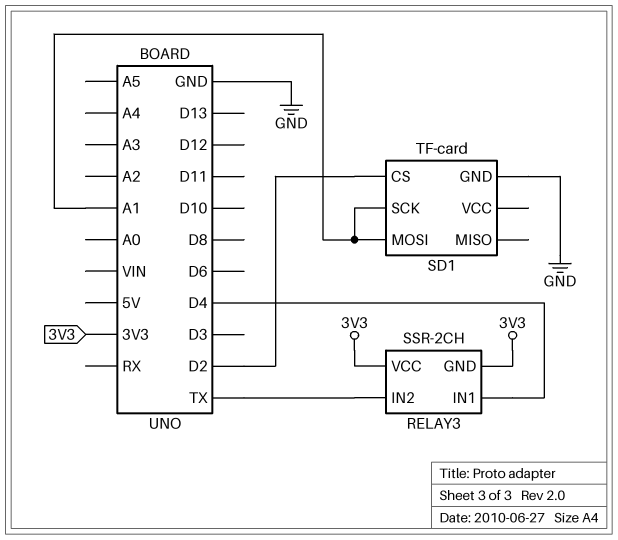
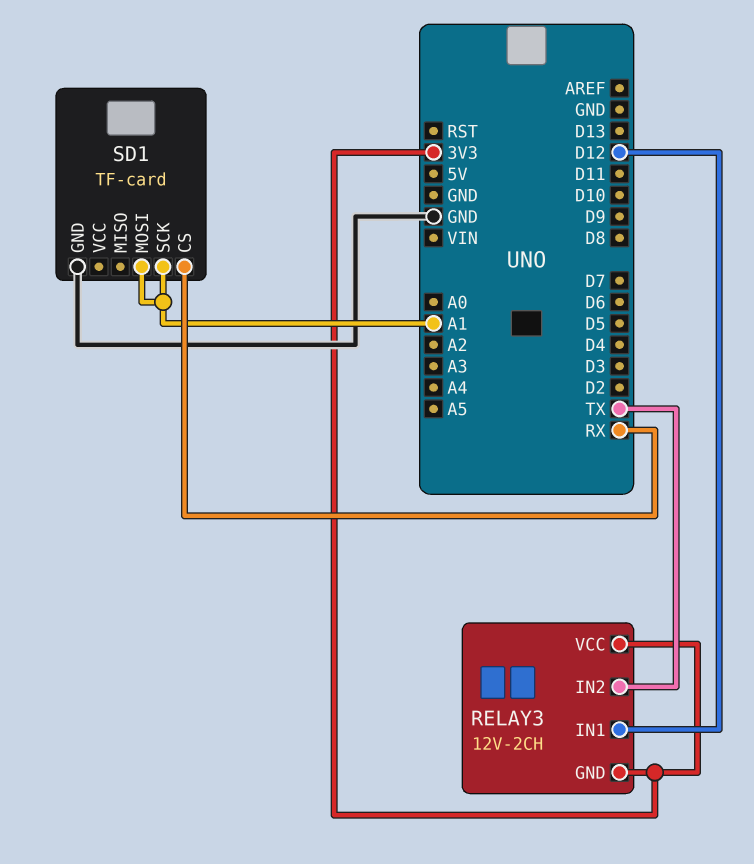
RELAY3: SSR-2CH -> 12V-2CH
RELAY3 pin IN1: D4 -> D12
SD1 pin CS: D2 -> RX

